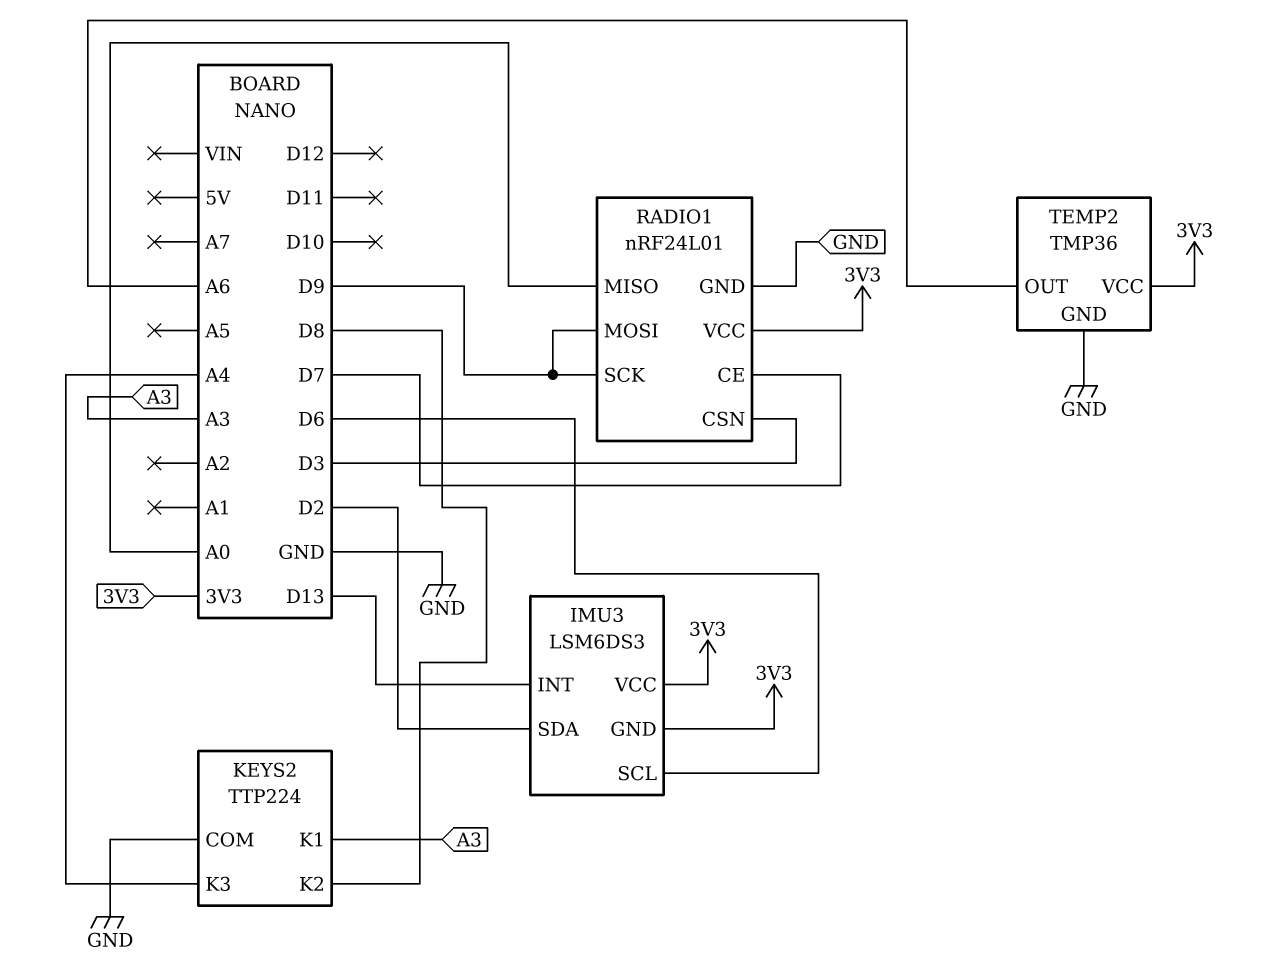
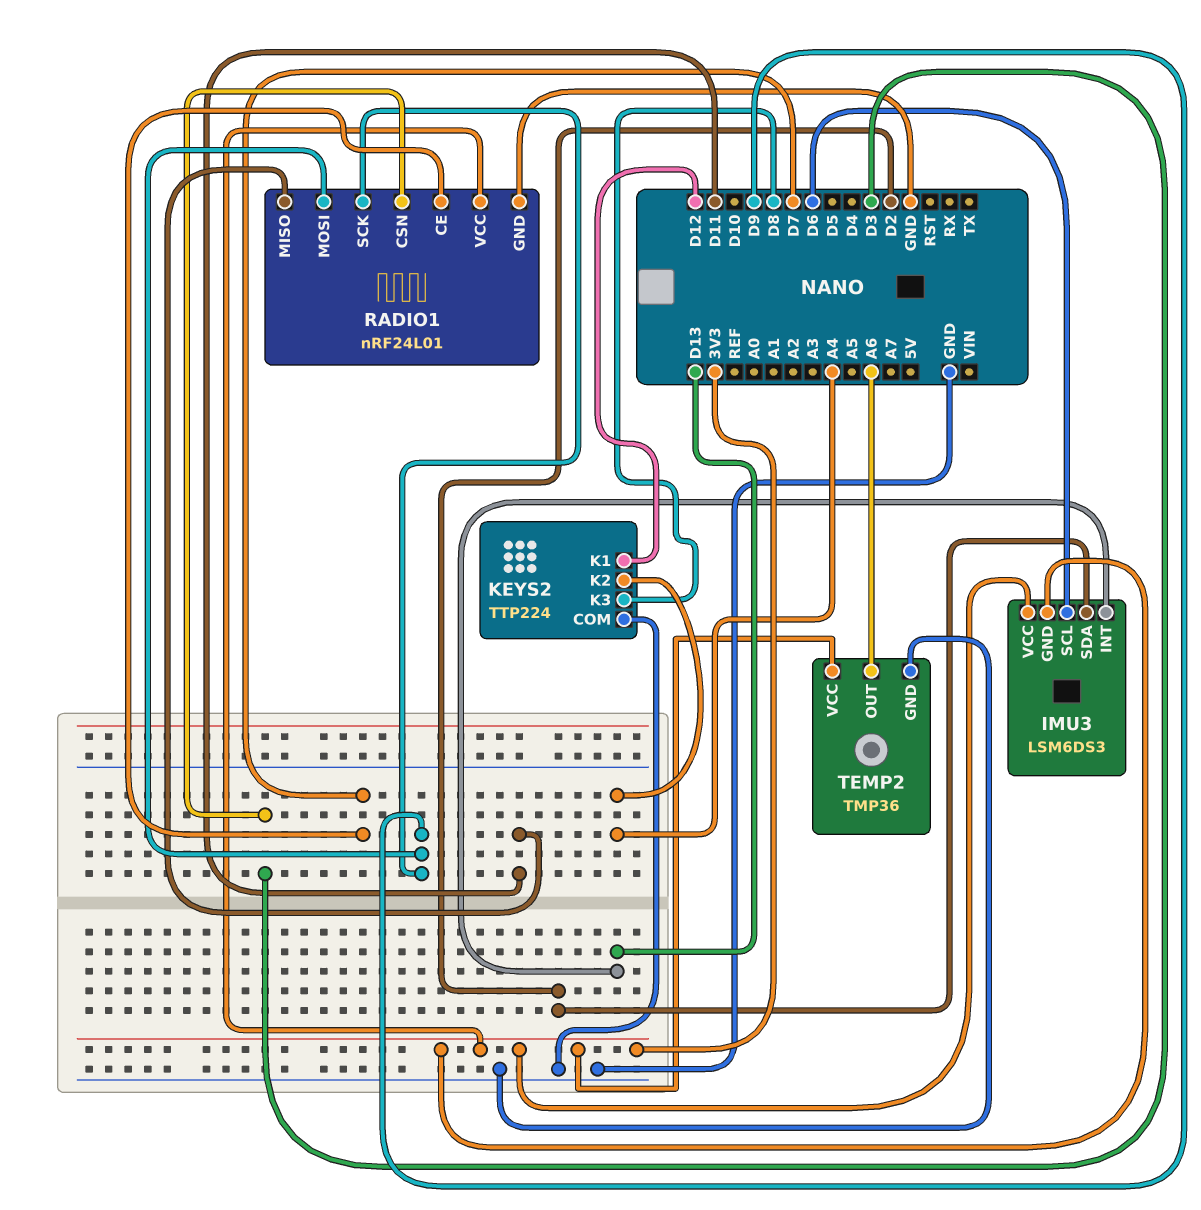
KEYS2 pin K1: A3 -> D12
KEYS2 pin K2: D8 -> A4
KEYS2 pin K3: A4 -> D8
RADIO1 pin MISO: A0 -> D11

